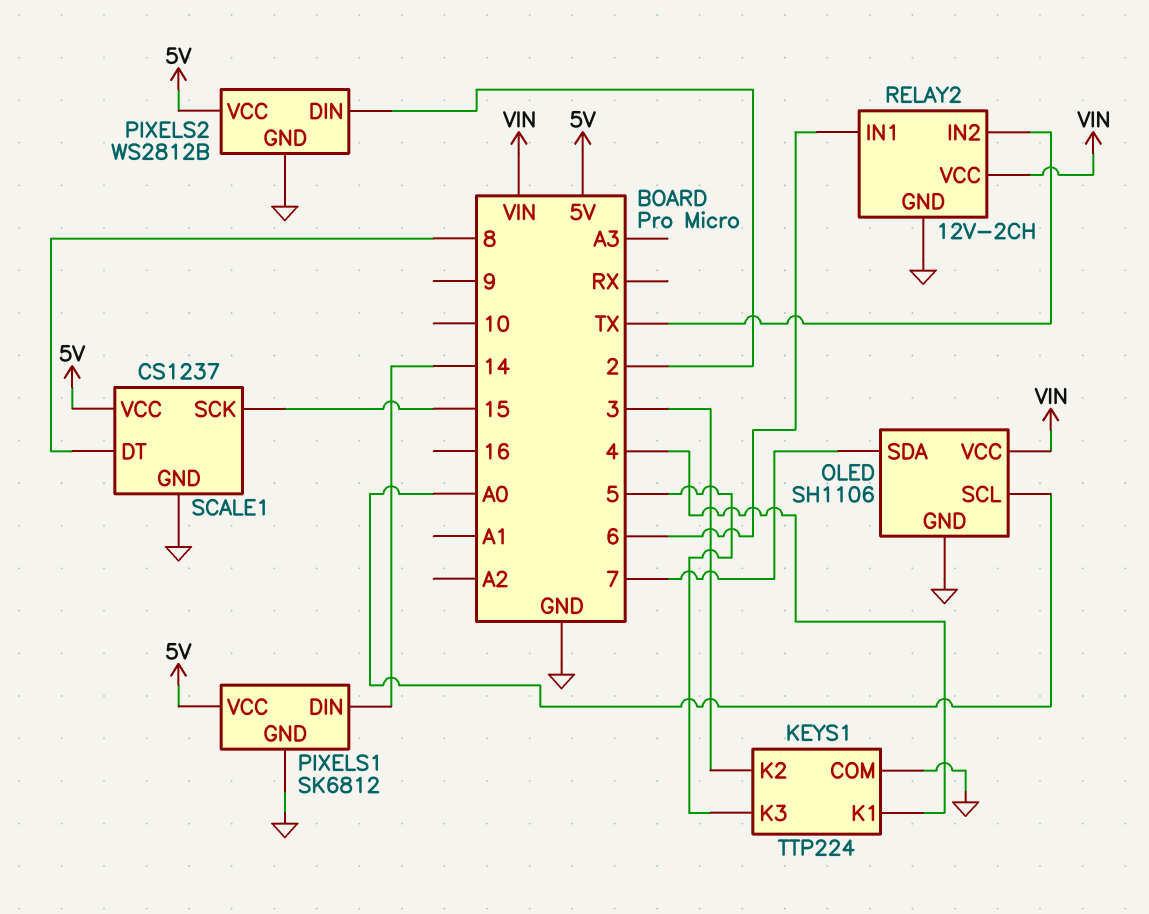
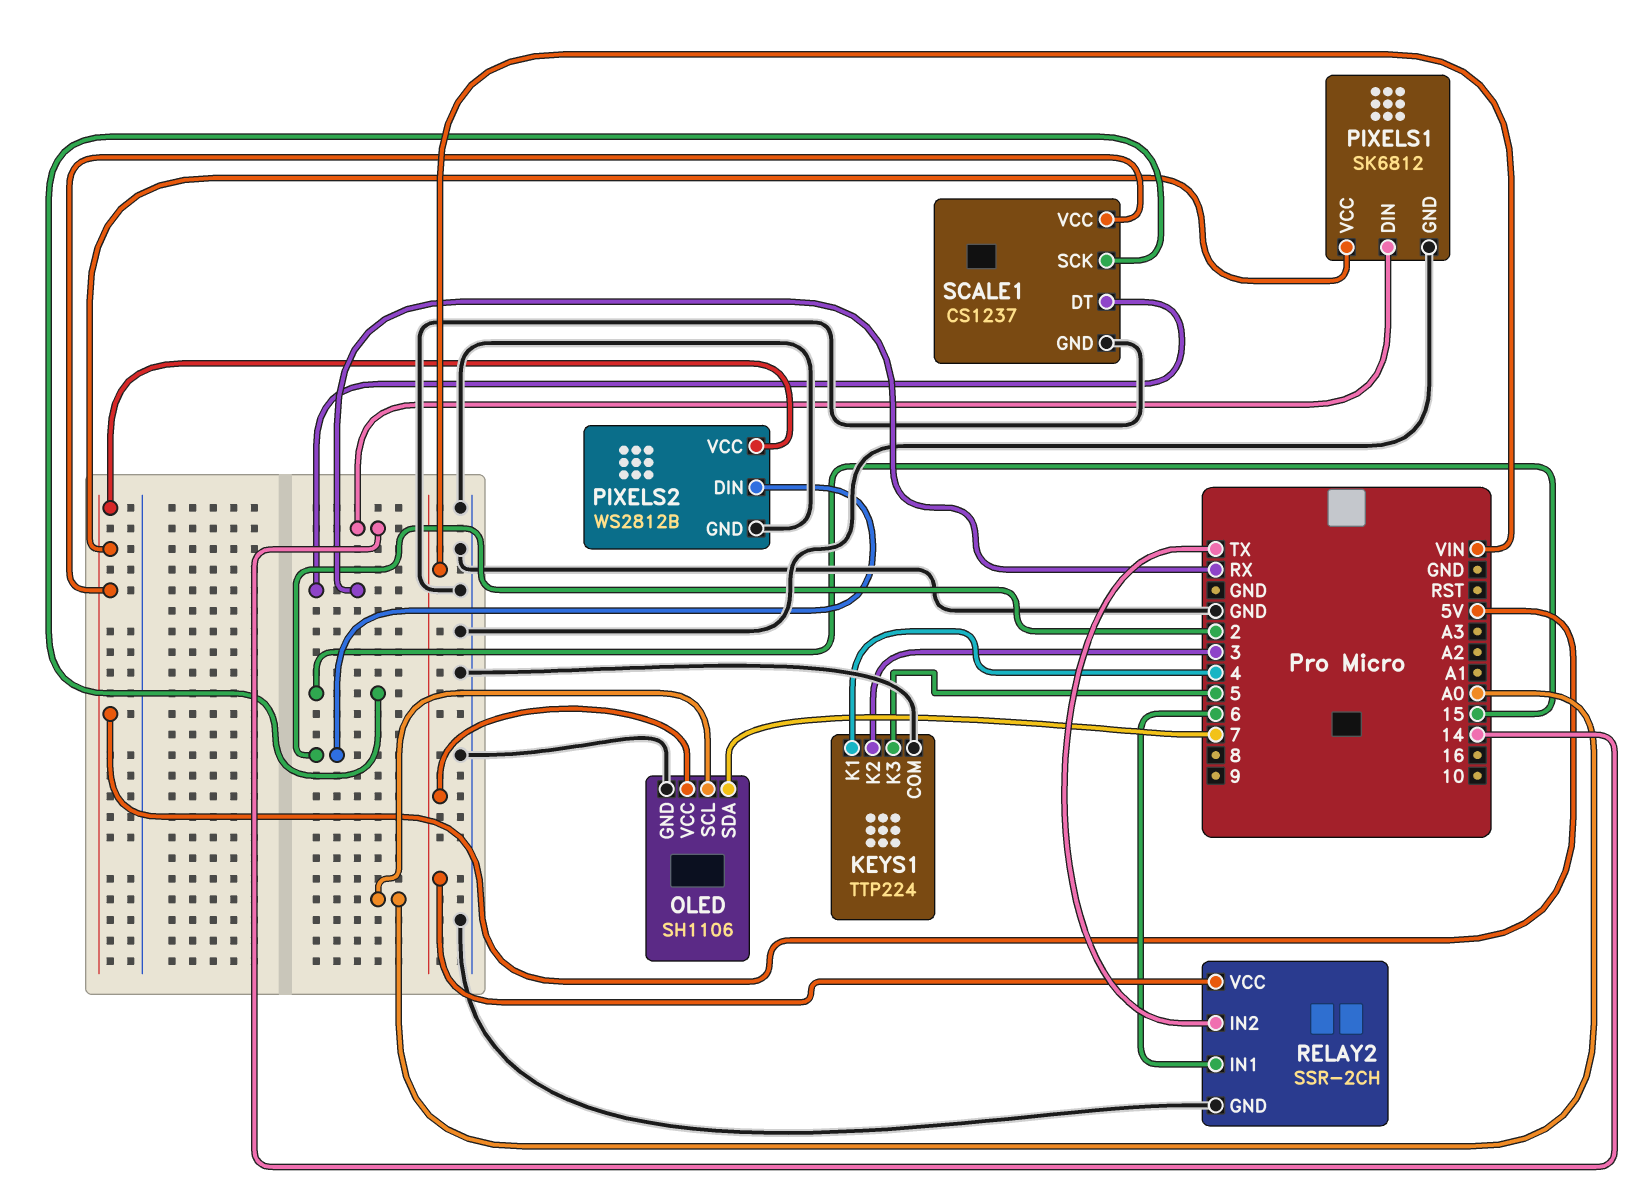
RELAY2: 12V-2CH -> SSR-2CH
SCALE1 pin DT: 8 -> RX

